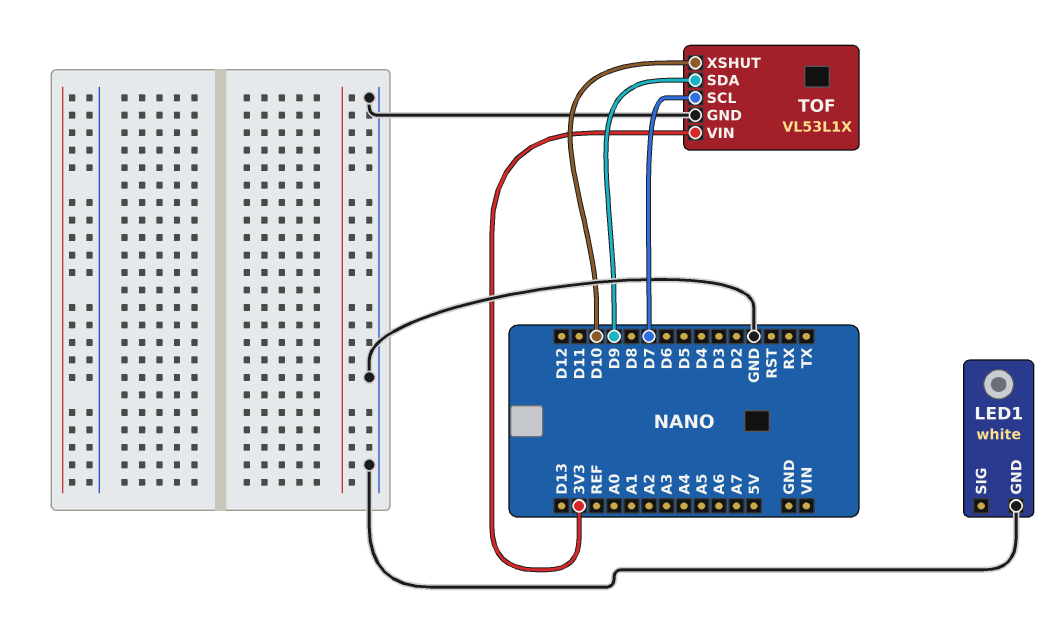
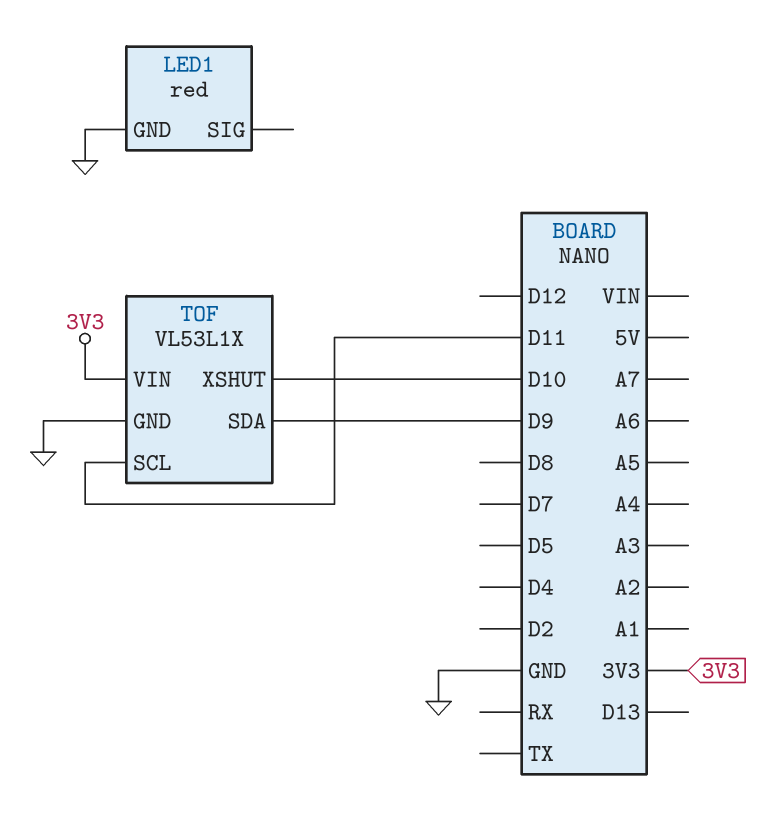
LED1: white -> red
TOF pin SCL: D7 -> D11

